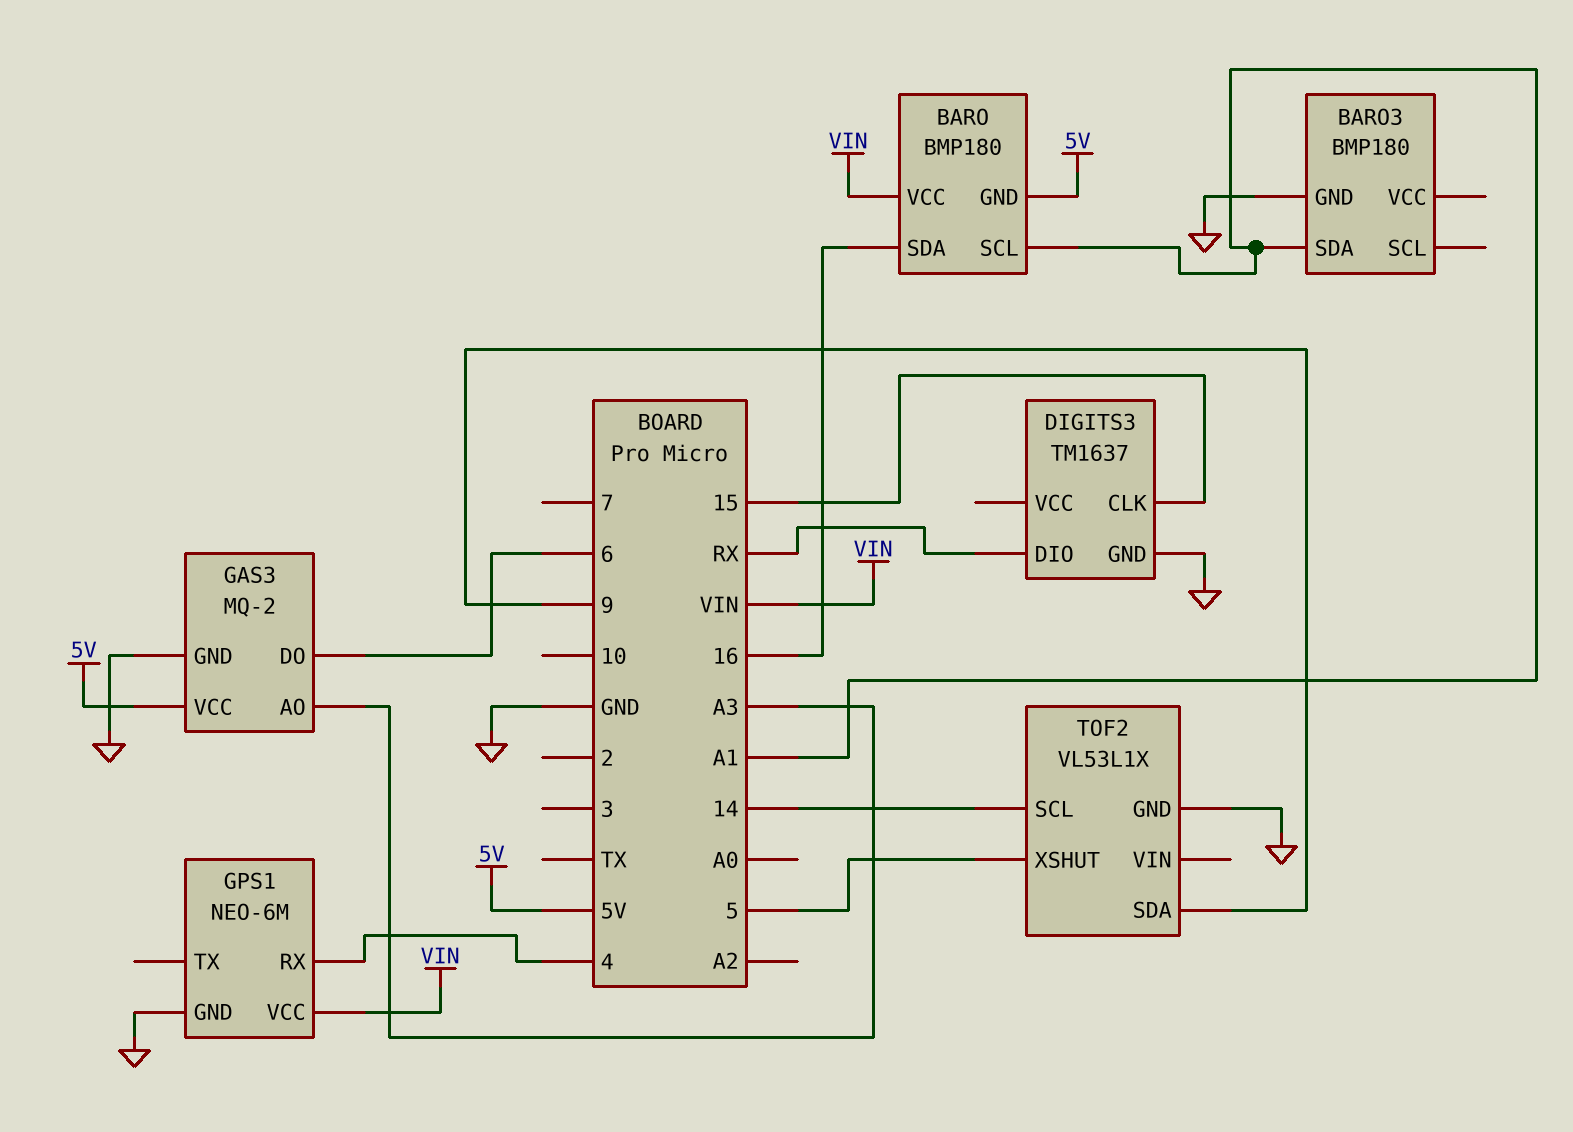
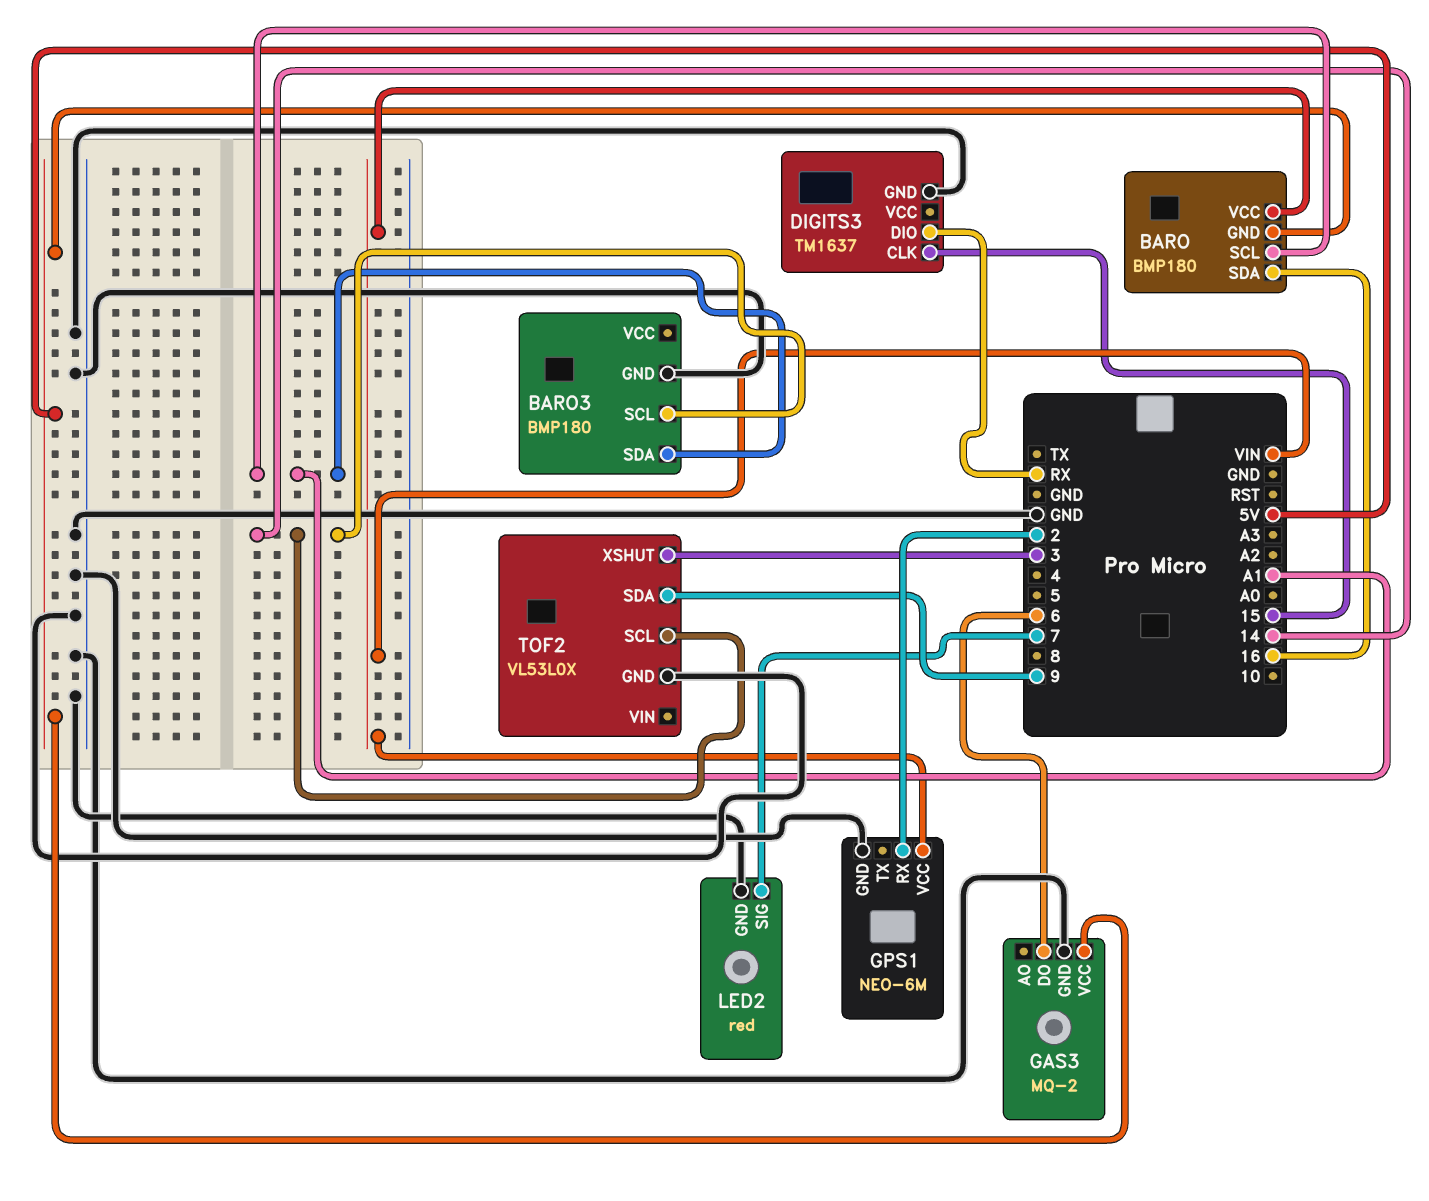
BARO3 pin SCL: none -> 14
GAS3 pin AO: A3 -> none
GPS1 pin RX: 4 -> 2
LED2: none -> red
LED2 pin GND: none -> GND
LED2 pin SIG: none -> 7
TOF2: VL53L1X -> VL53L0X
TOF2 pin XSHUT: 5 -> 3

